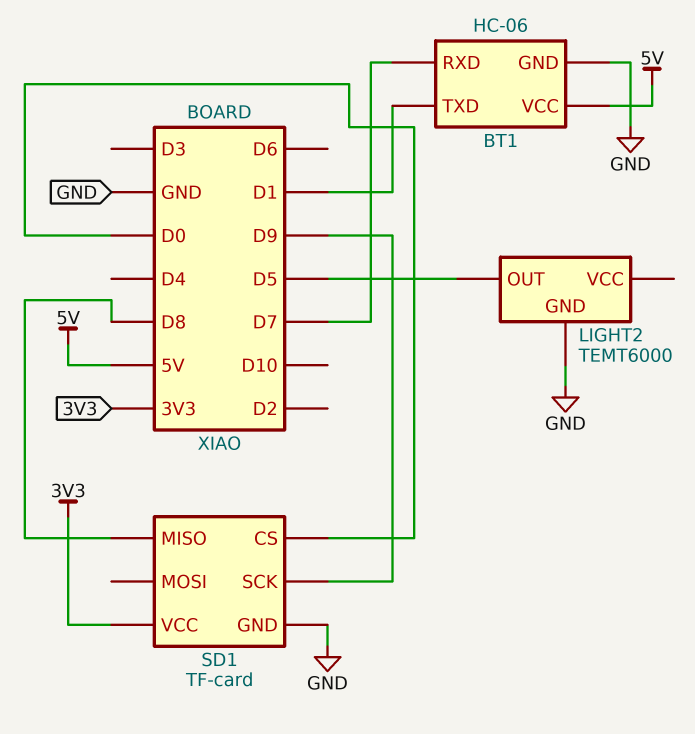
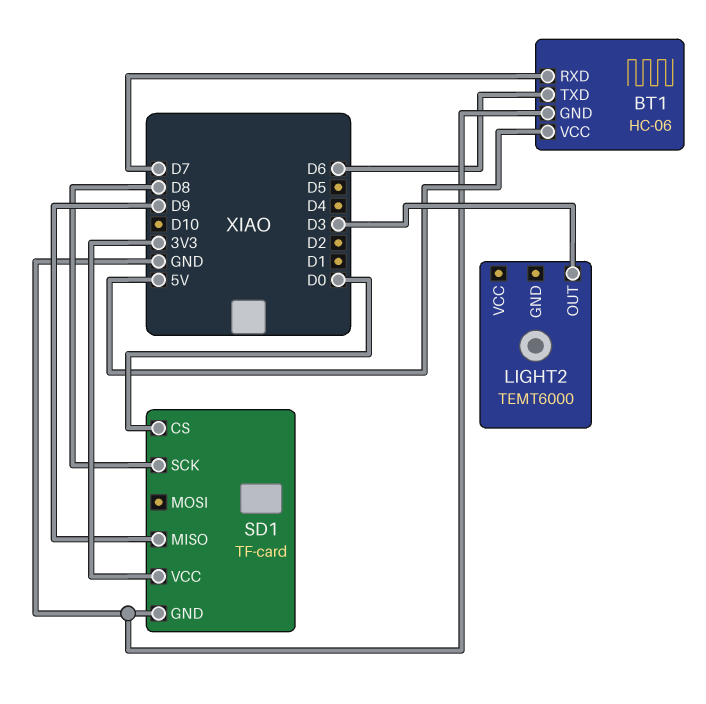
BT1 pin TXD: D1 -> D6
LIGHT2 pin GND: GND -> none
LIGHT2 pin OUT: D5 -> D3
SD1 pin MISO: D8 -> D9
SD1 pin SCK: D9 -> D8

